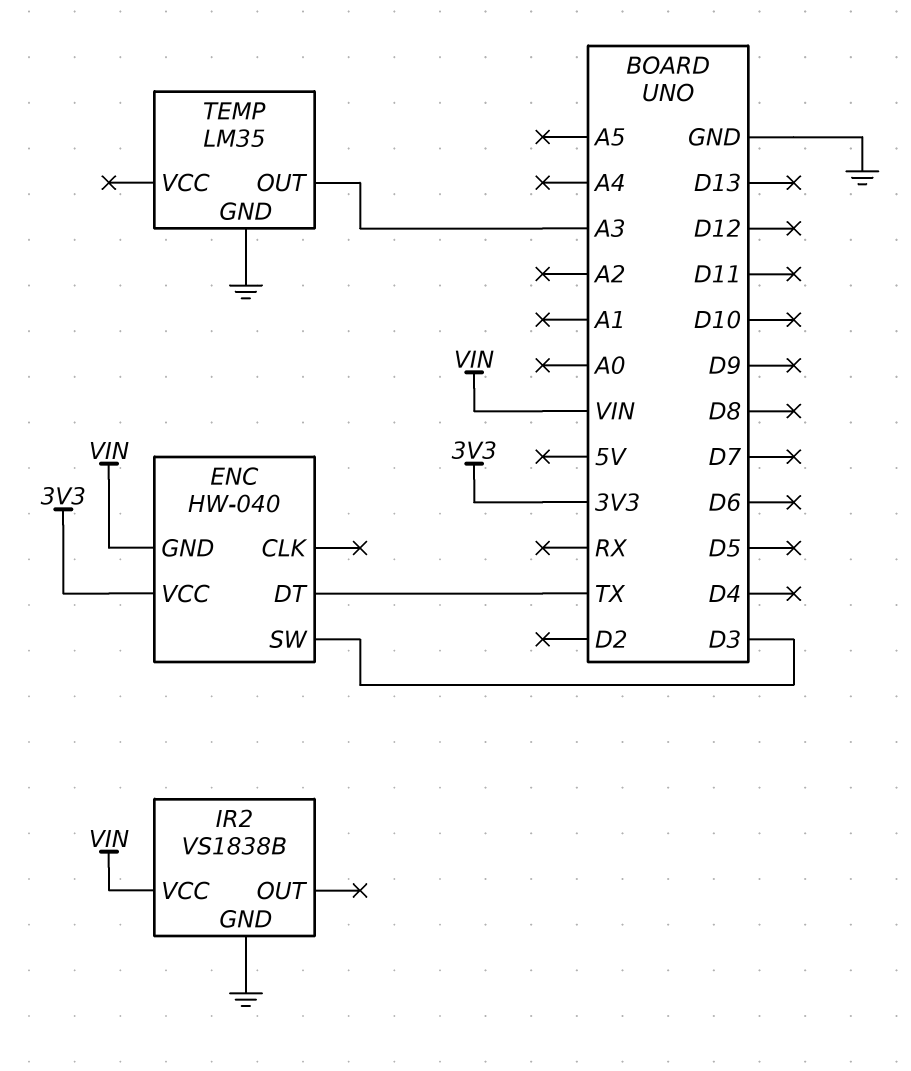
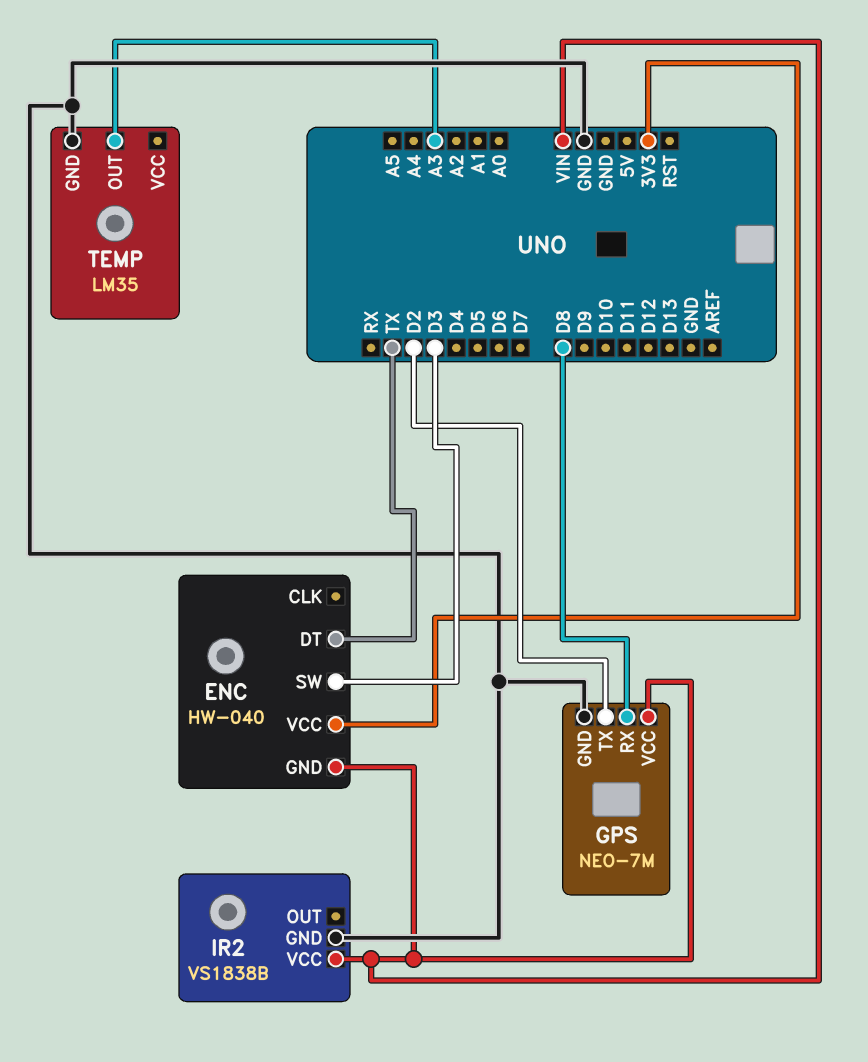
GPS: none -> NEO-7M
GPS pin GND: none -> GND
GPS pin RX: none -> D8
GPS pin TX: none -> D2
GPS pin VCC: none -> VIN

